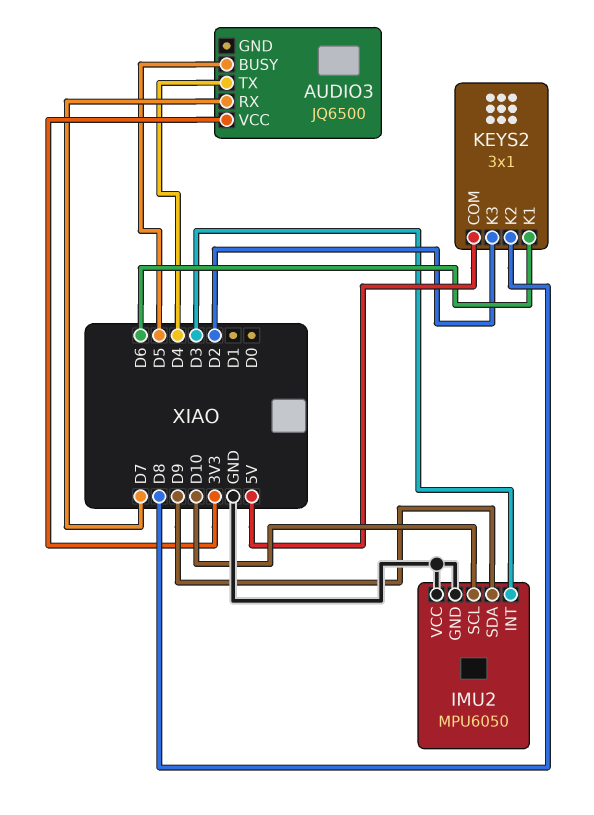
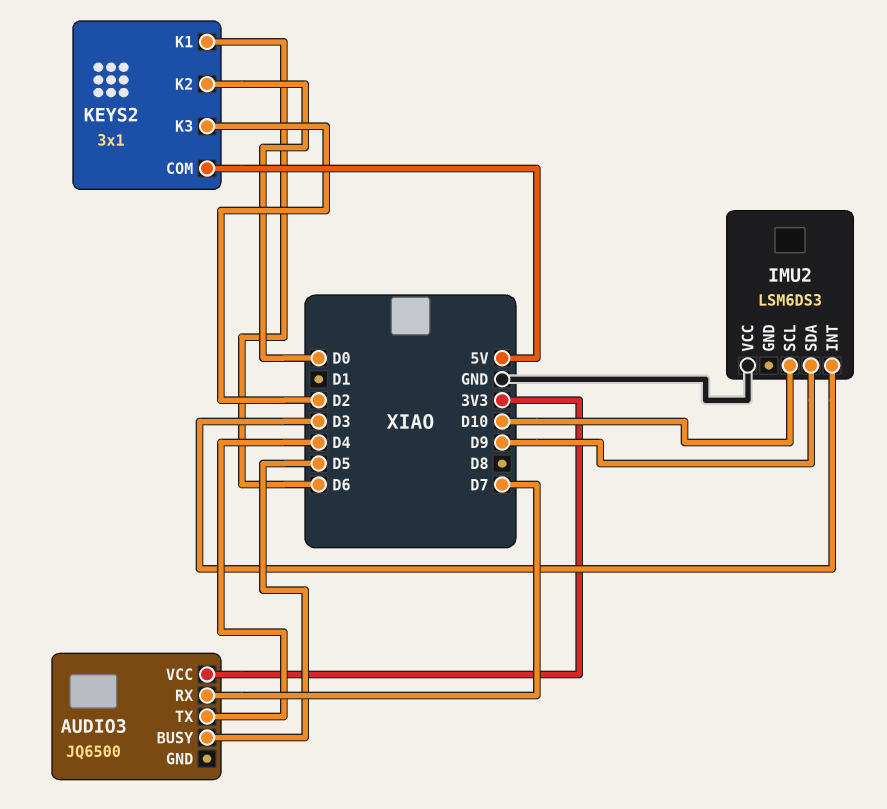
IMU2: MPU6050 -> LSM6DS3
IMU2 pin GND: GND -> none
KEYS2 pin K2: D8 -> D0

